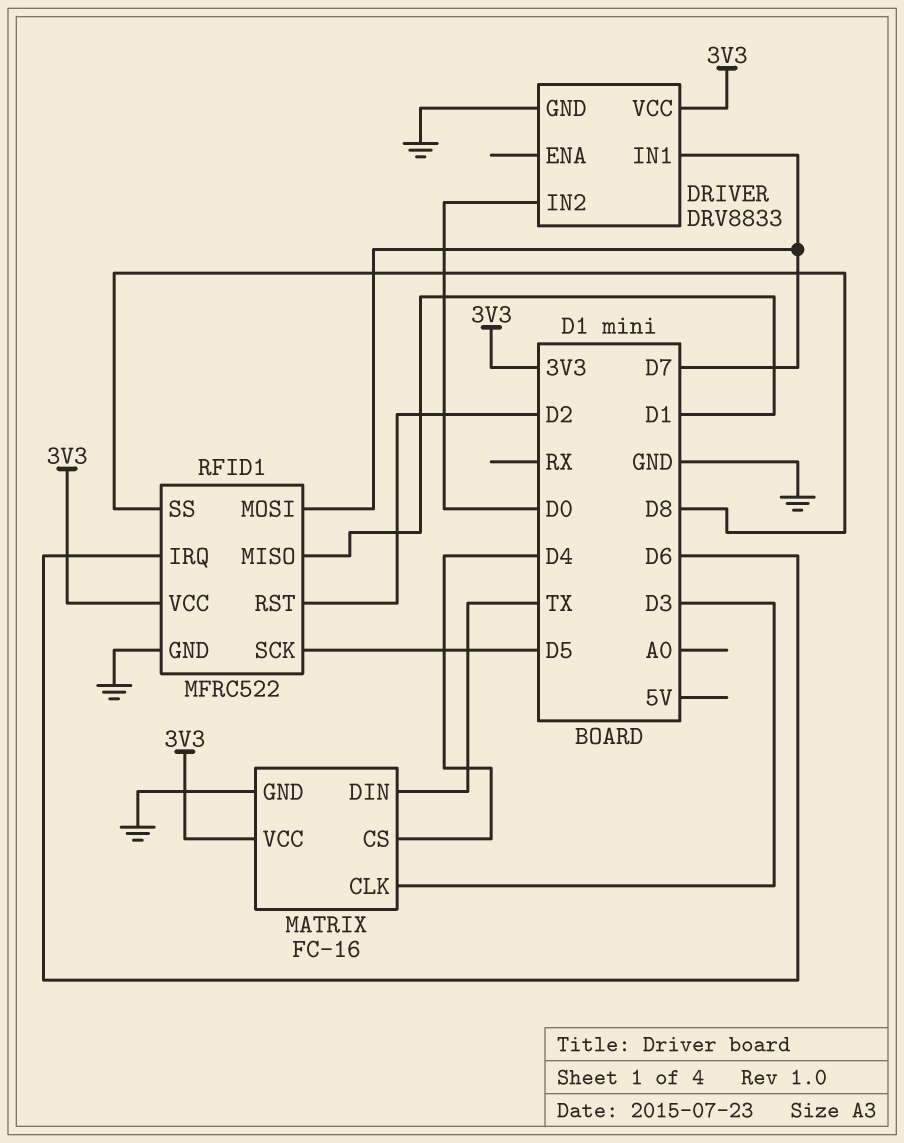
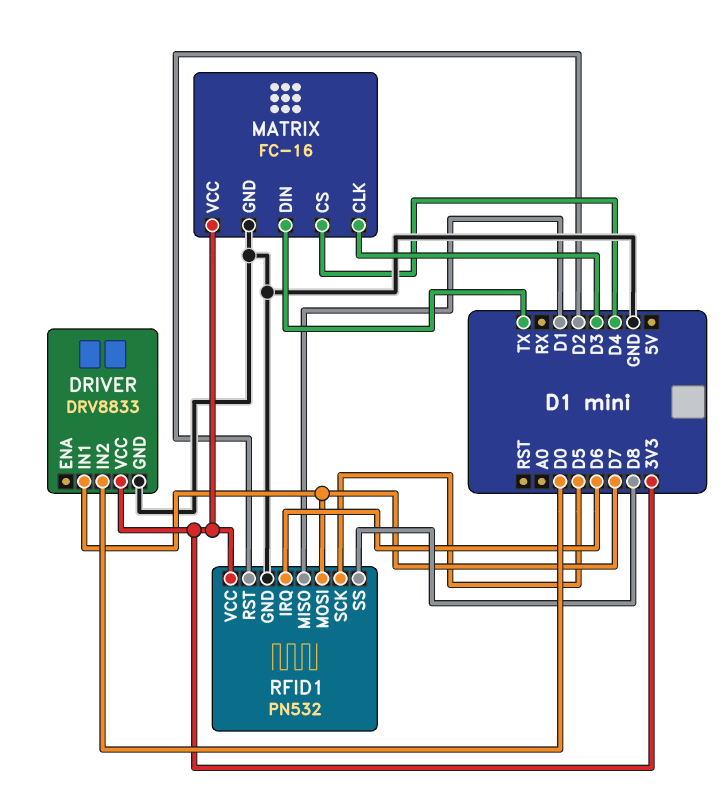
RFID1: MFRC522 -> PN532

